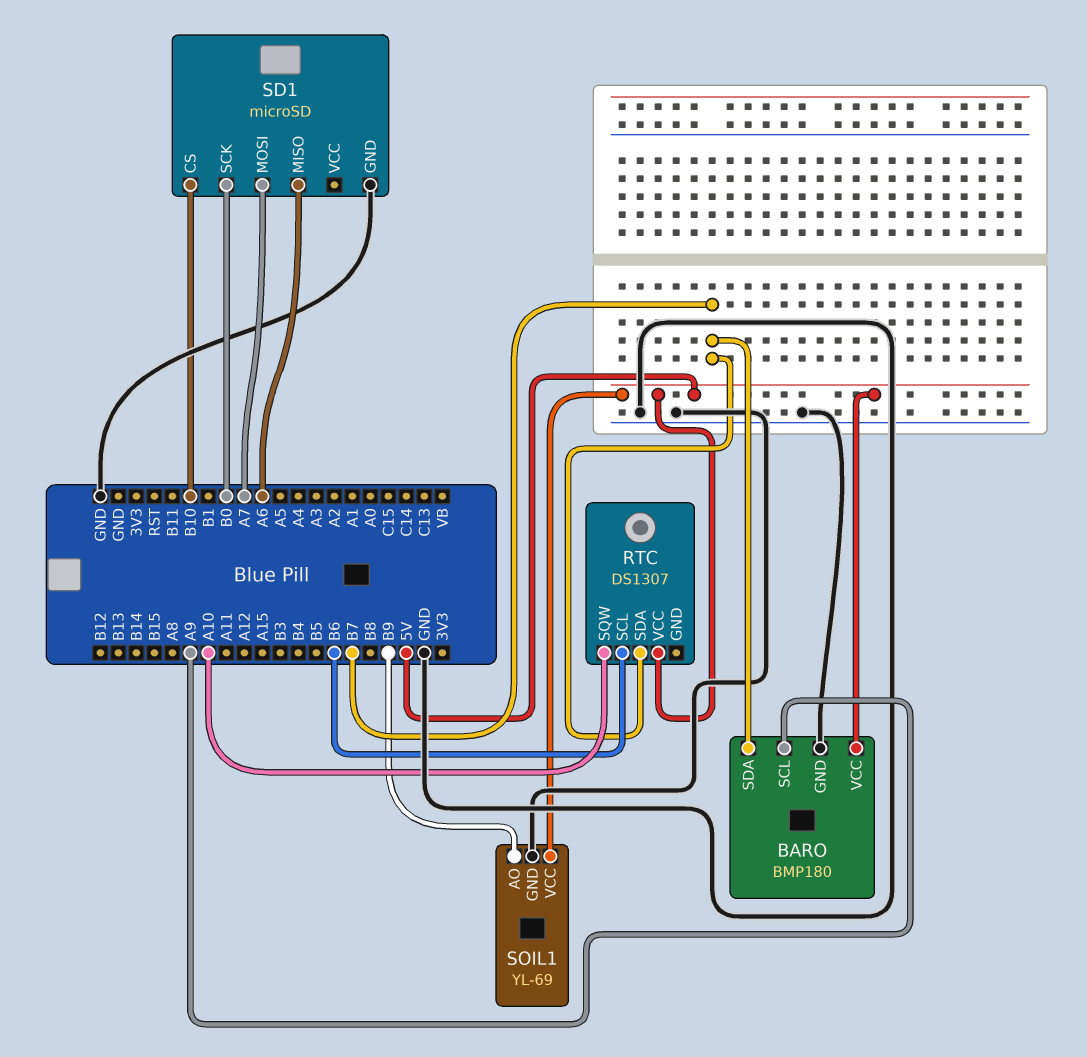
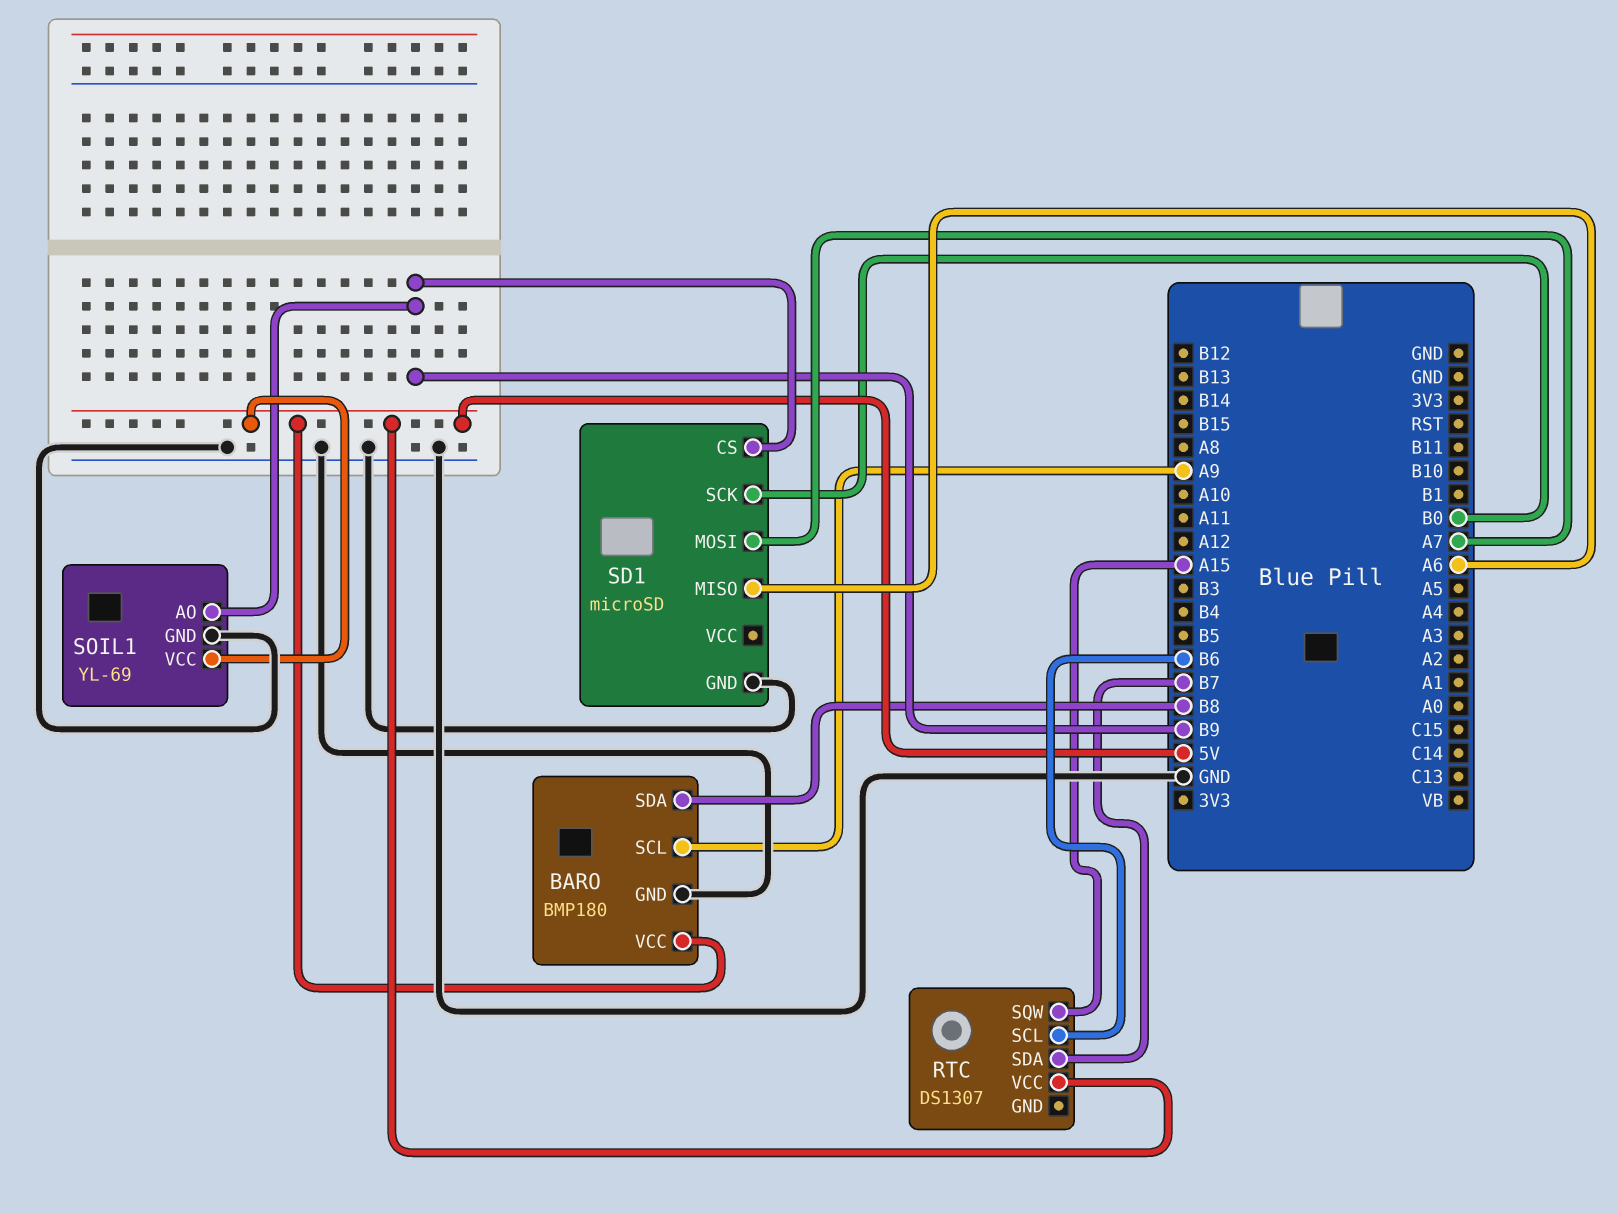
BARO pin SDA: B7 -> B8
RTC pin SQW: A10 -> A15
SD1 pin CS: B10 -> B9

